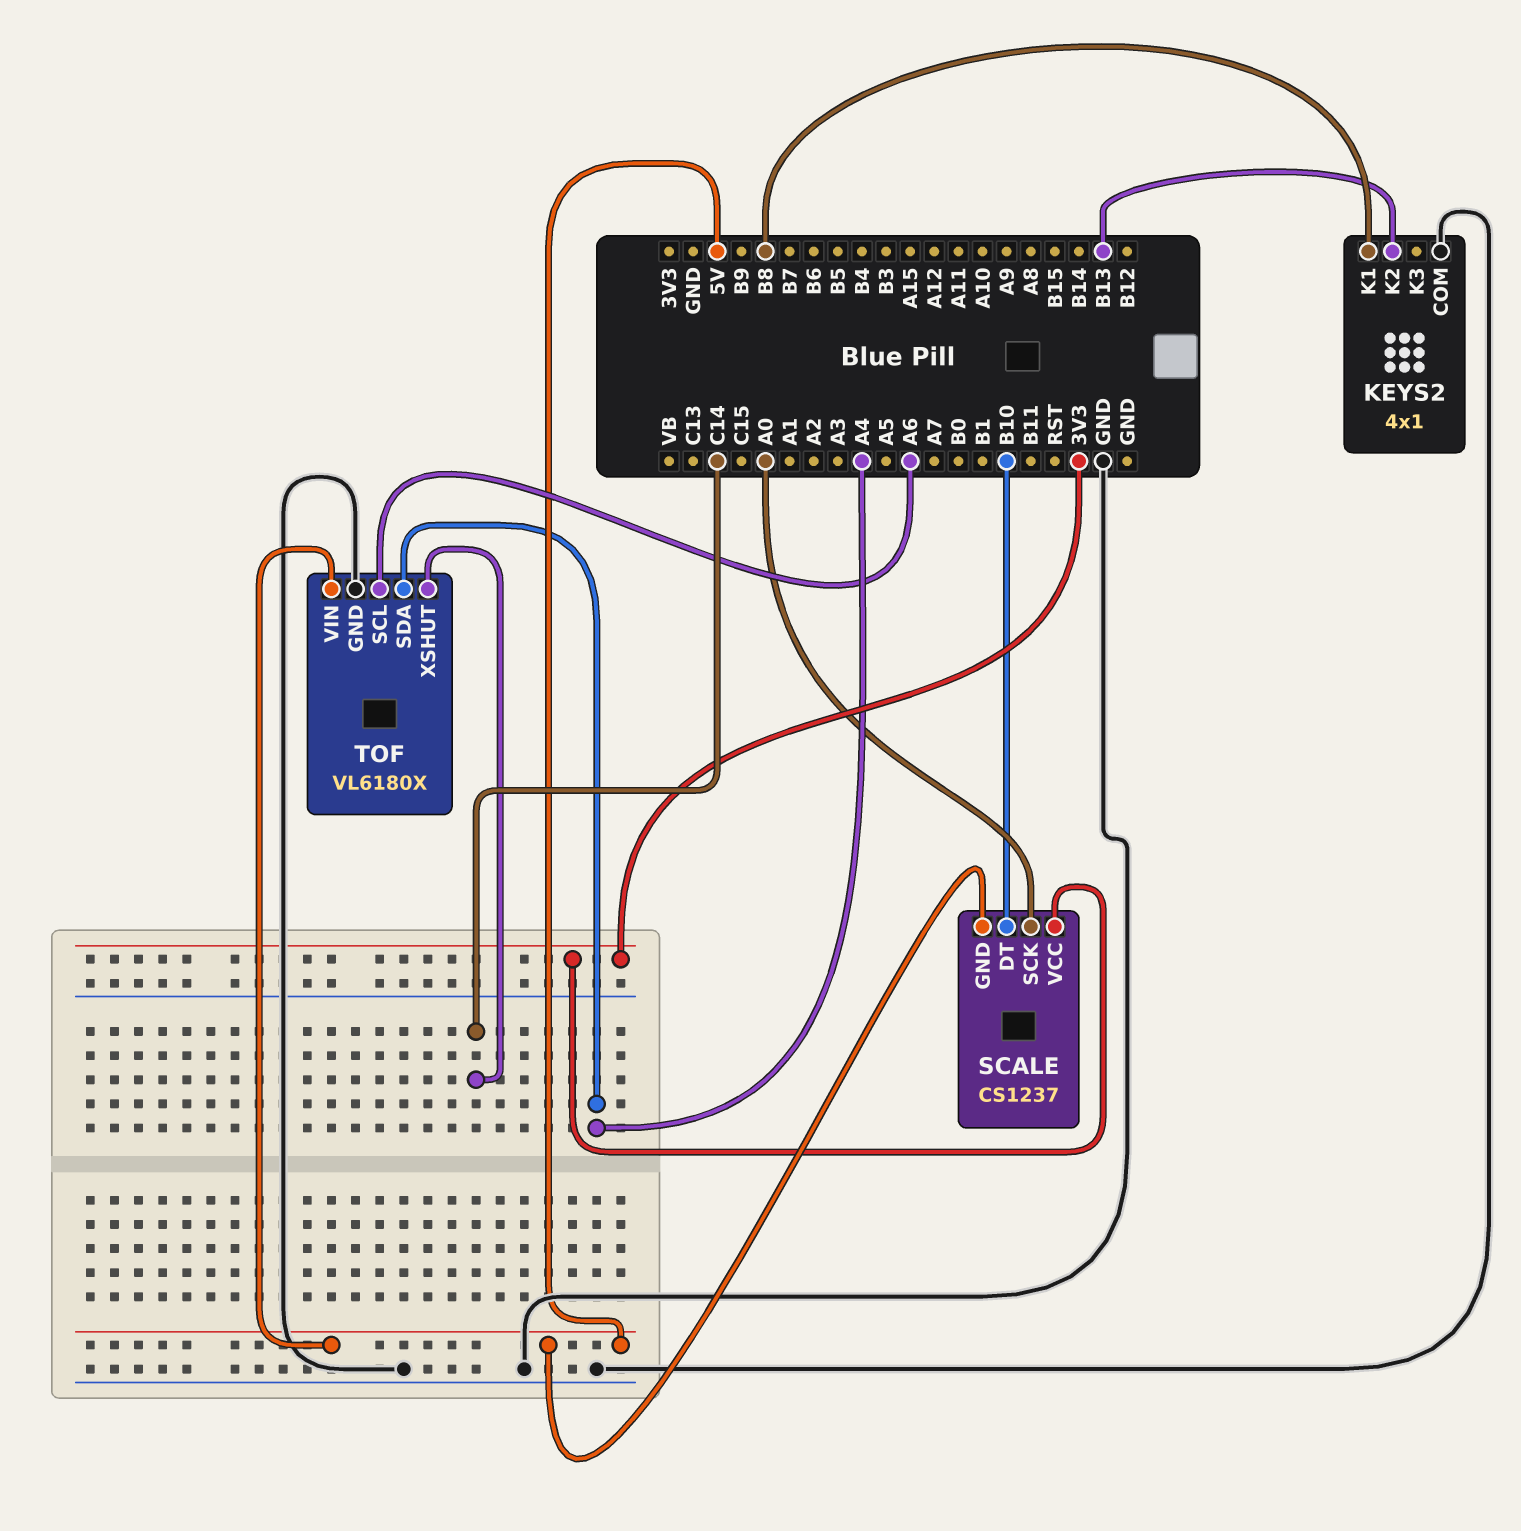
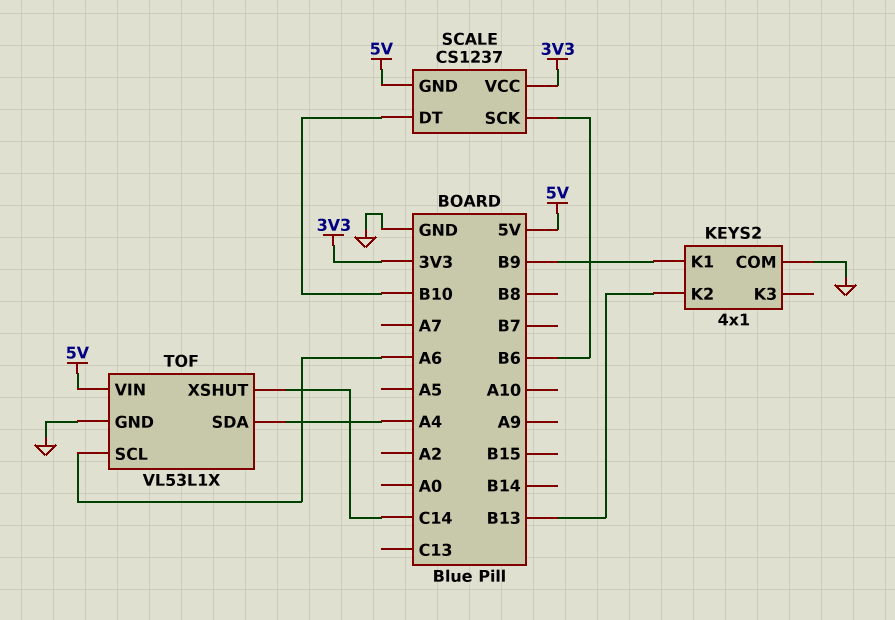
KEYS2 pin K1: B8 -> B9
SCALE pin SCK: A0 -> B6
TOF: VL6180X -> VL53L1X

